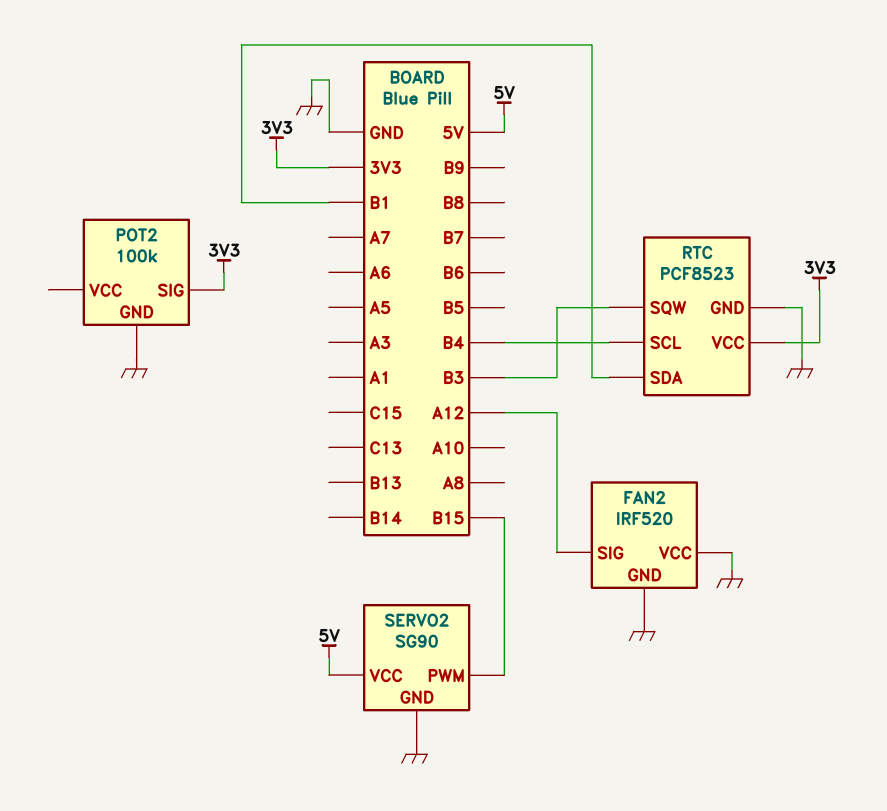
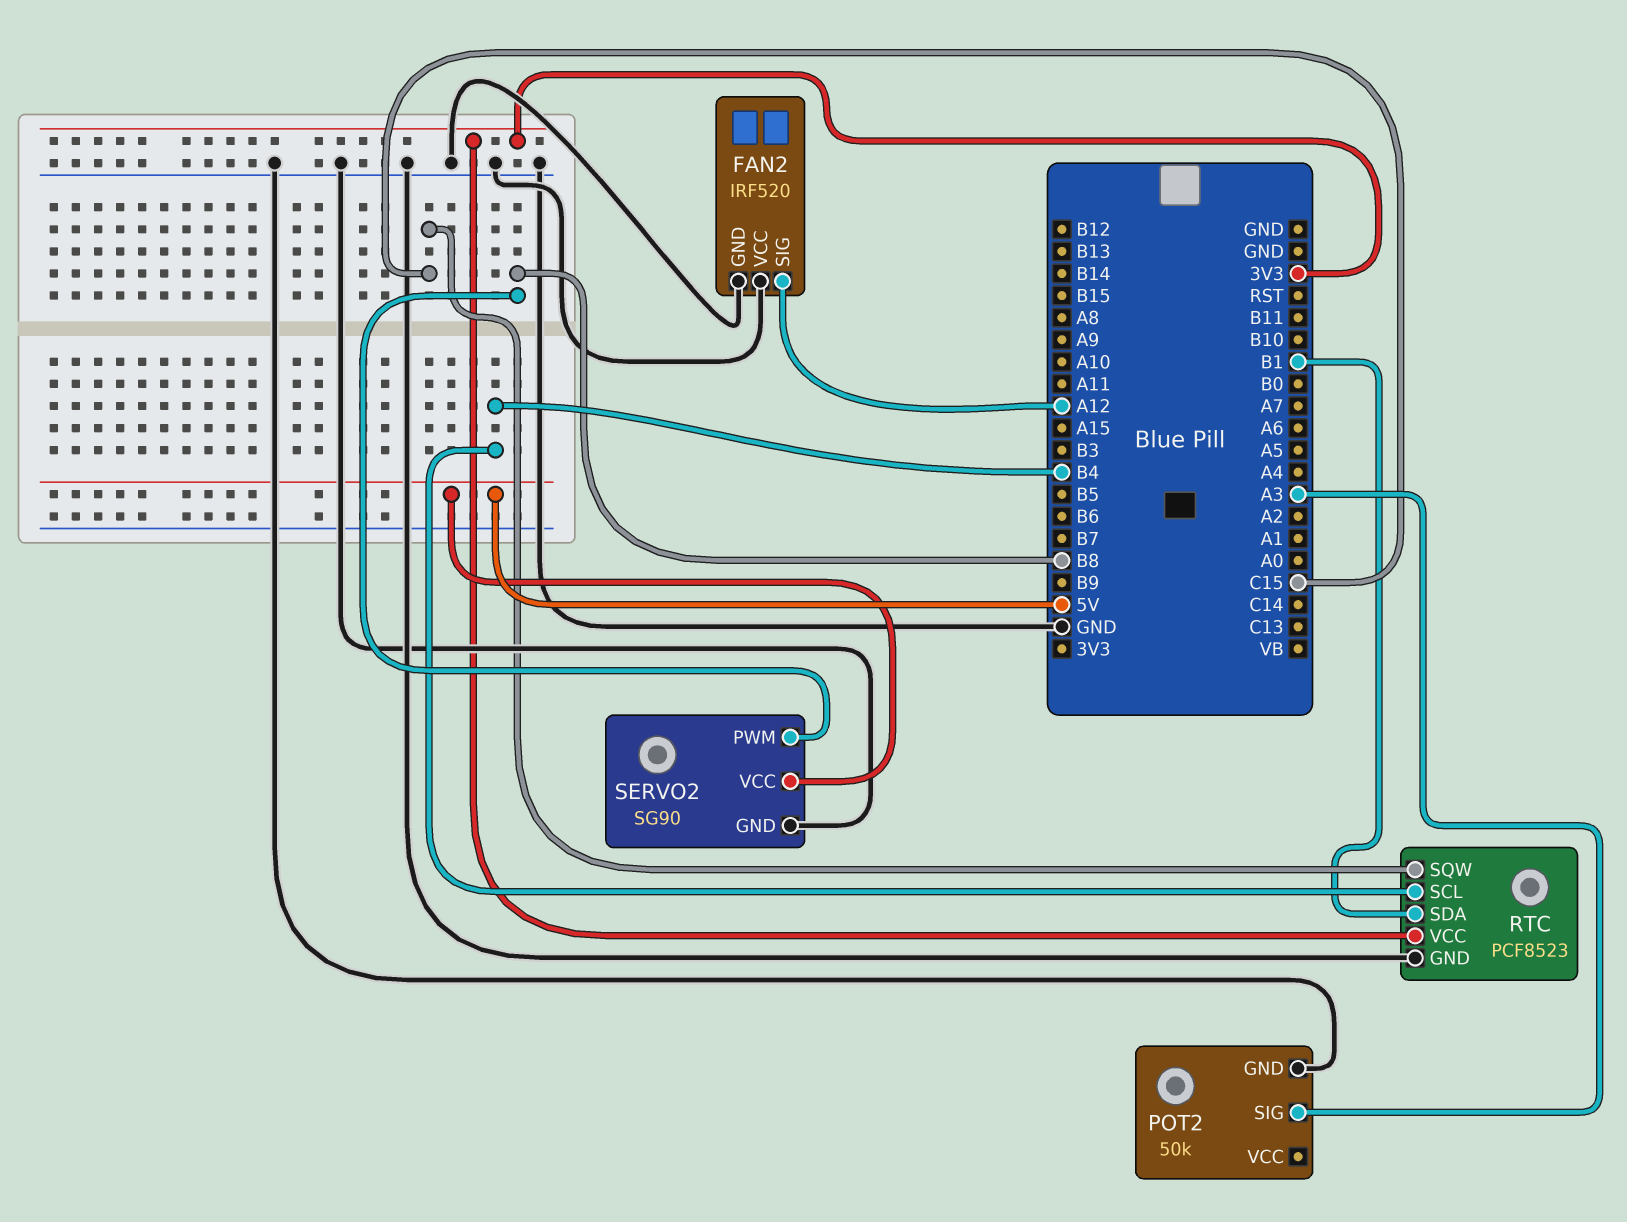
POT2: 100k -> 50k
POT2 pin SIG: 3V3 -> A3
RTC pin SQW: B3 -> C15
SERVO2 pin PWM: B15 -> B8

